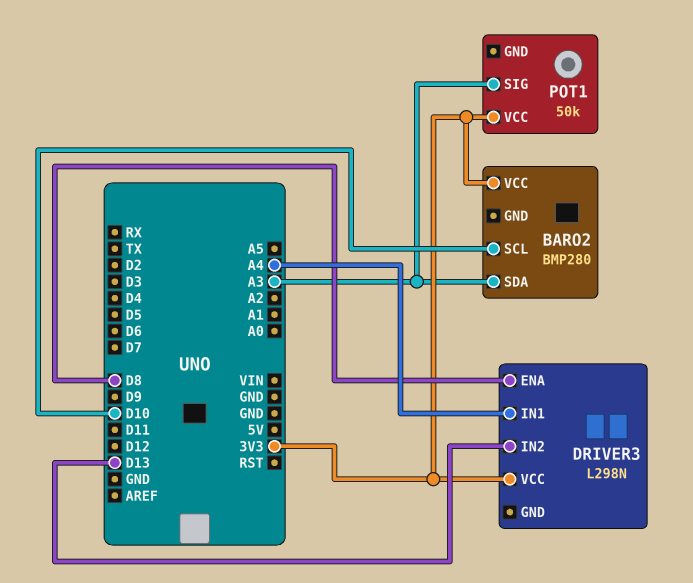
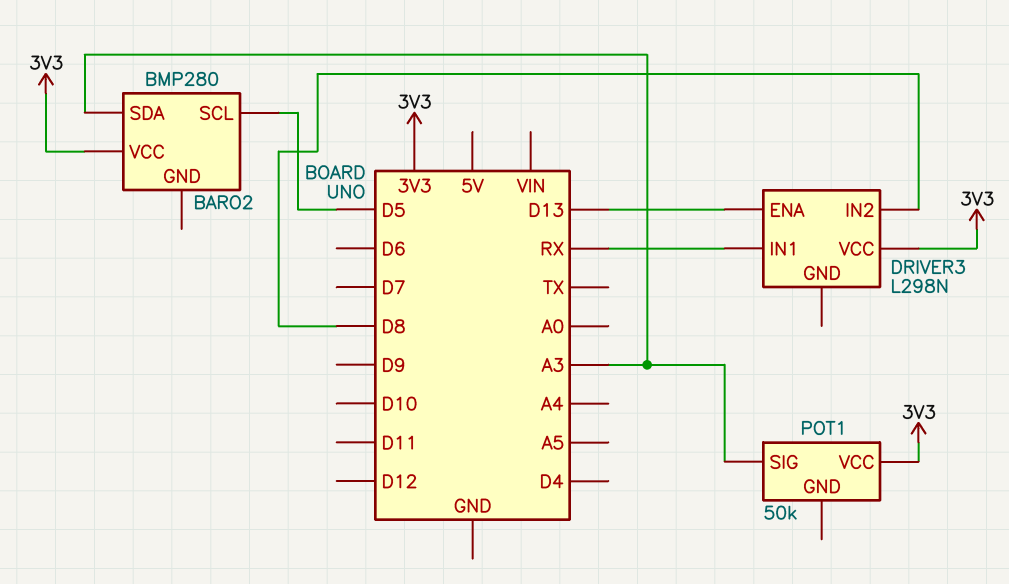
BARO2 pin SCL: D10 -> D5
DRIVER3 pin ENA: D8 -> D13
DRIVER3 pin IN1: A4 -> RX
DRIVER3 pin IN2: D13 -> D8

